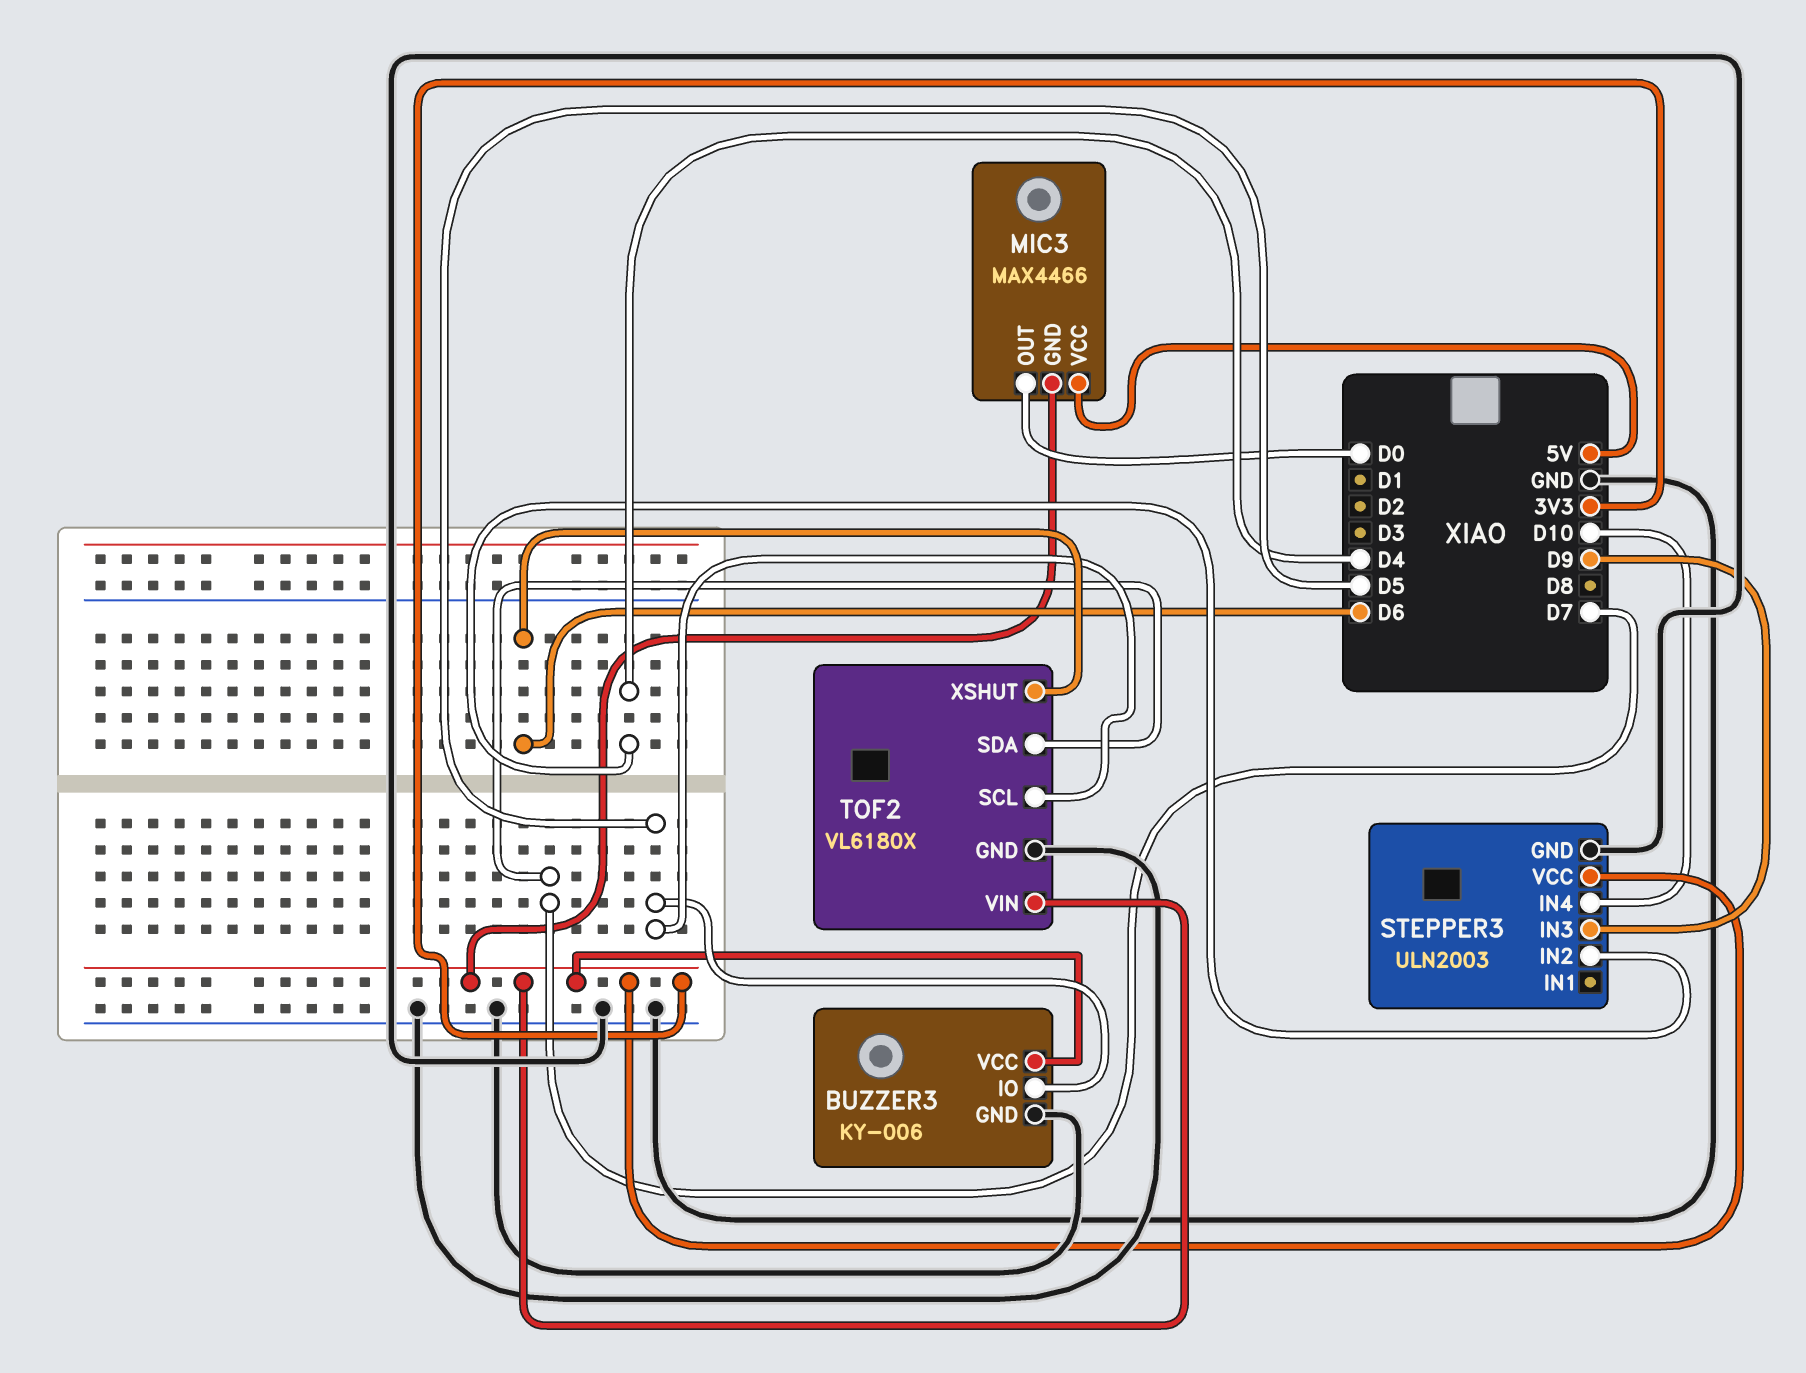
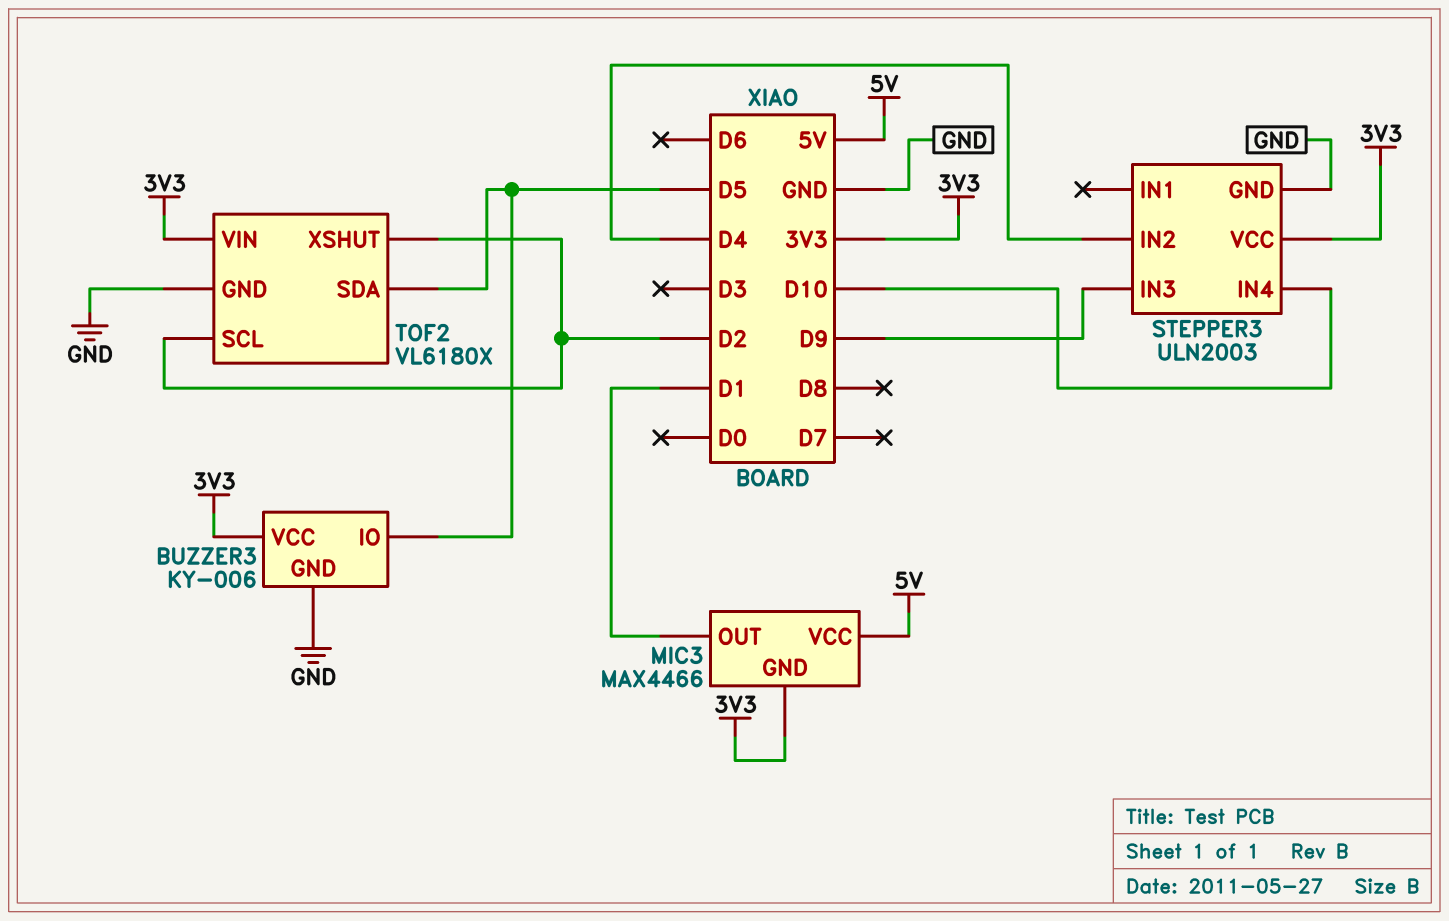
MIC3 pin OUT: D0 -> D1
TOF2 pin SCL: D5 -> D2
TOF2 pin SDA: D7 -> D5
TOF2 pin XSHUT: D6 -> D2

